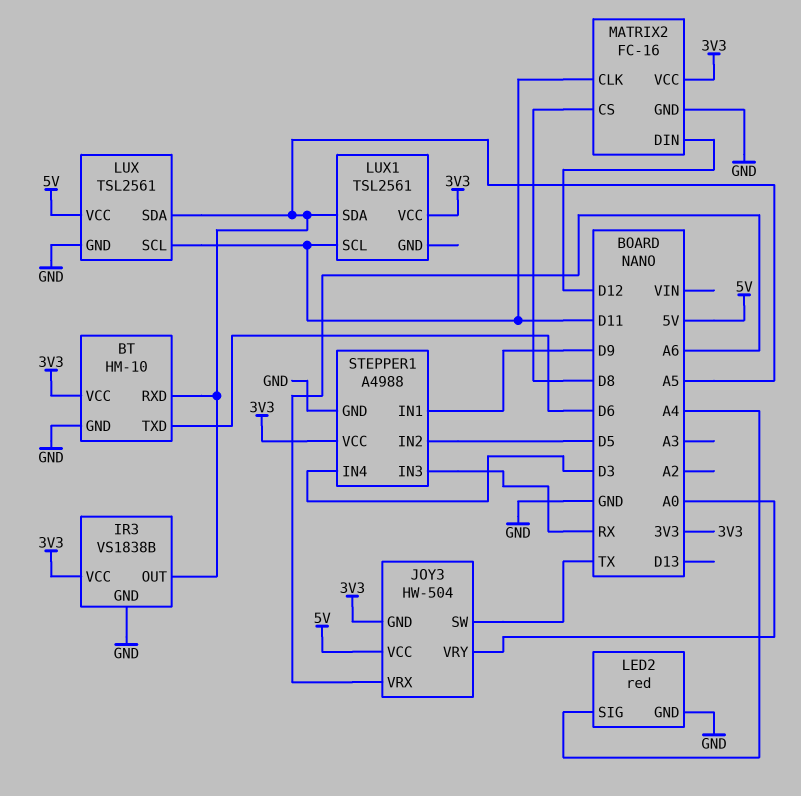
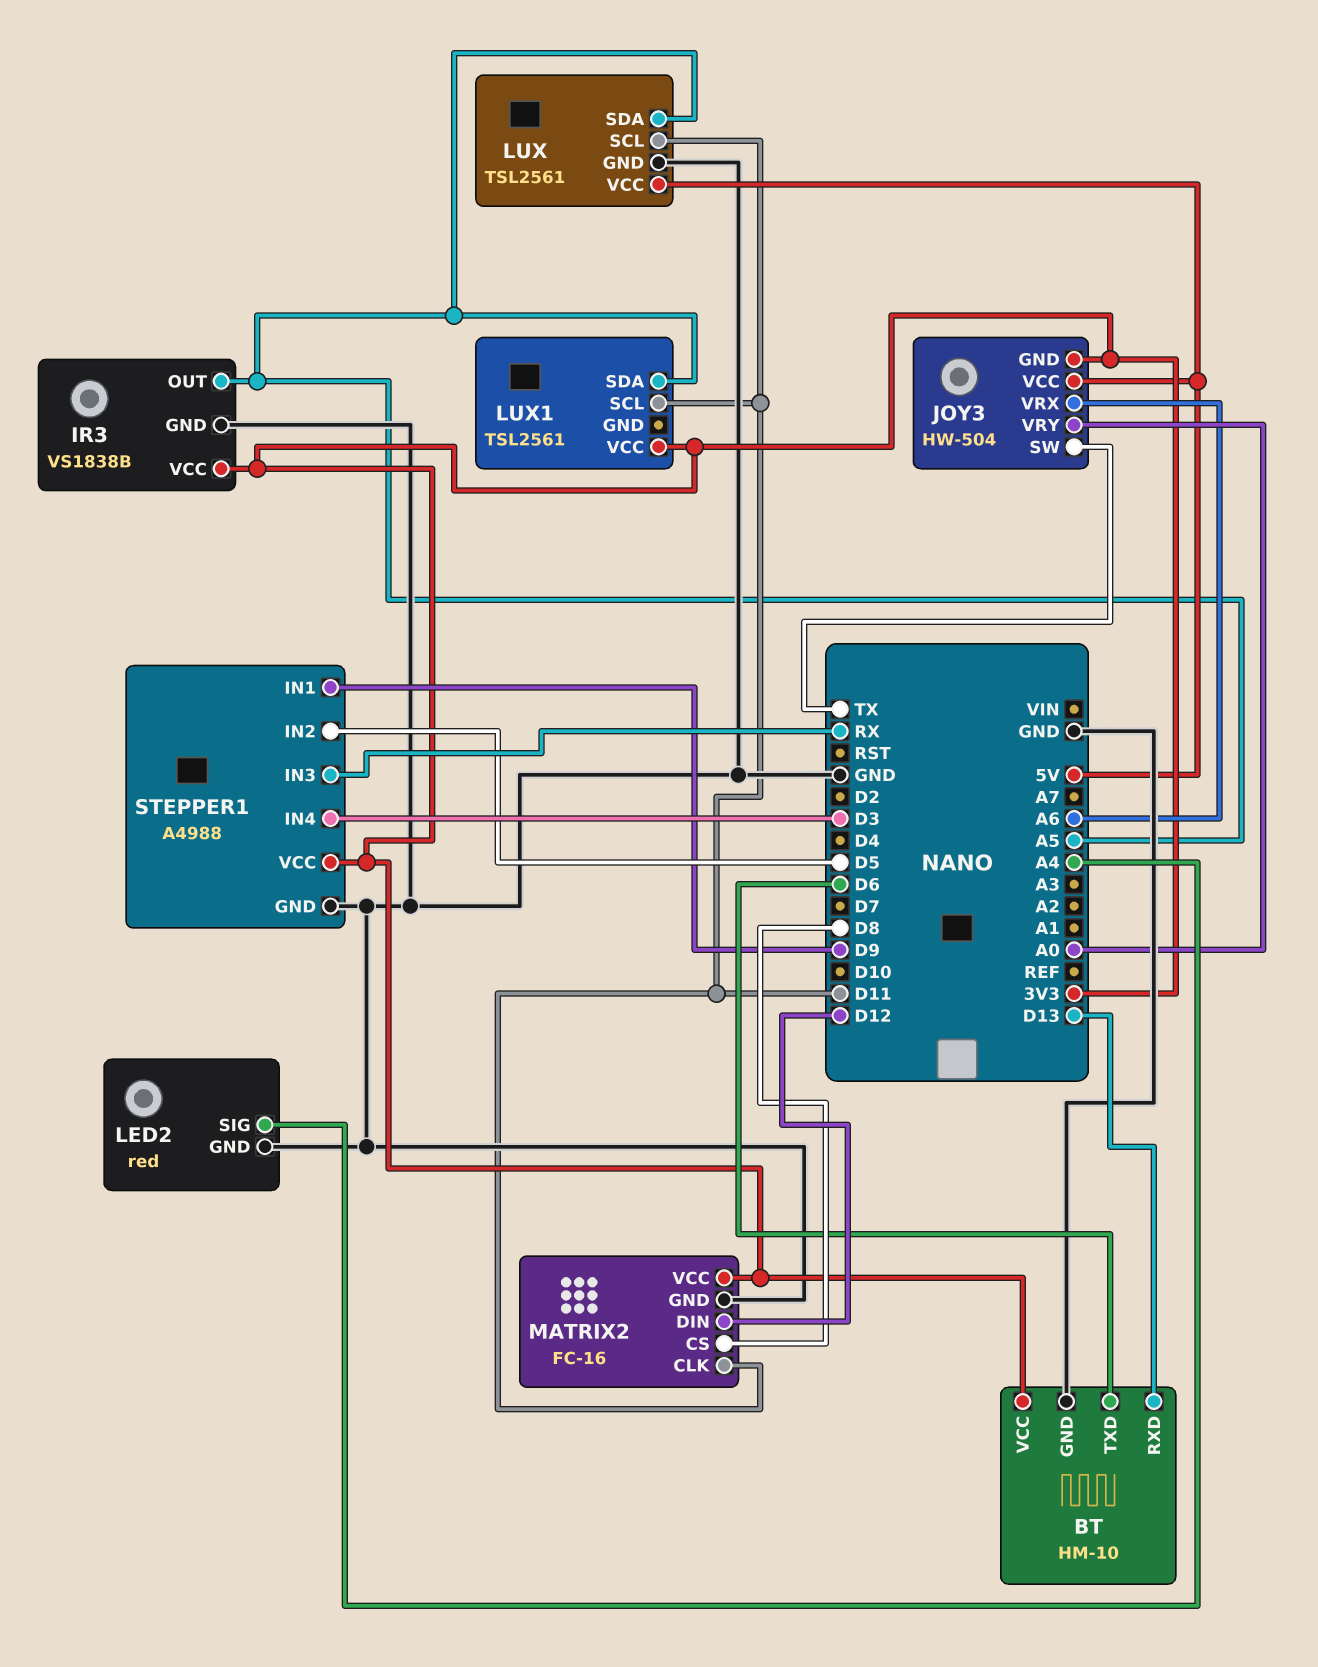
BT pin RXD: A5 -> D13

